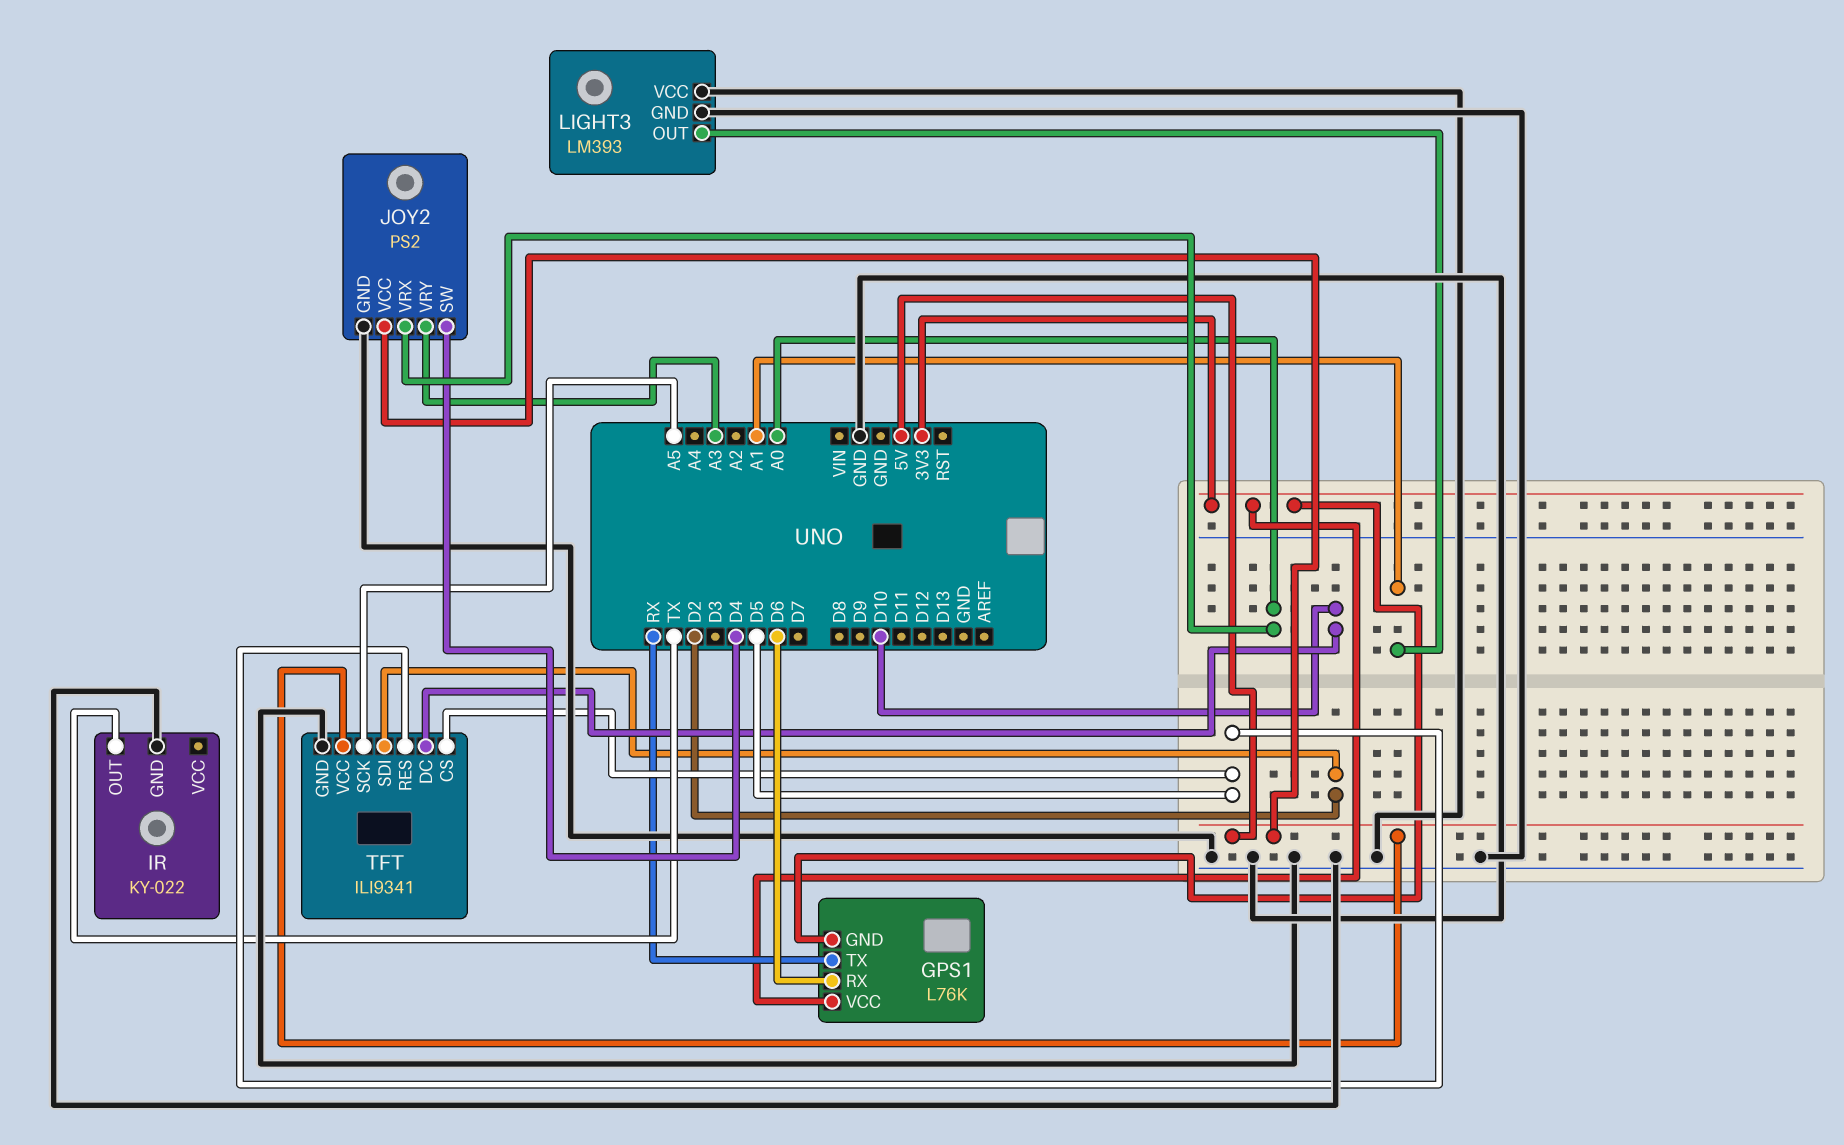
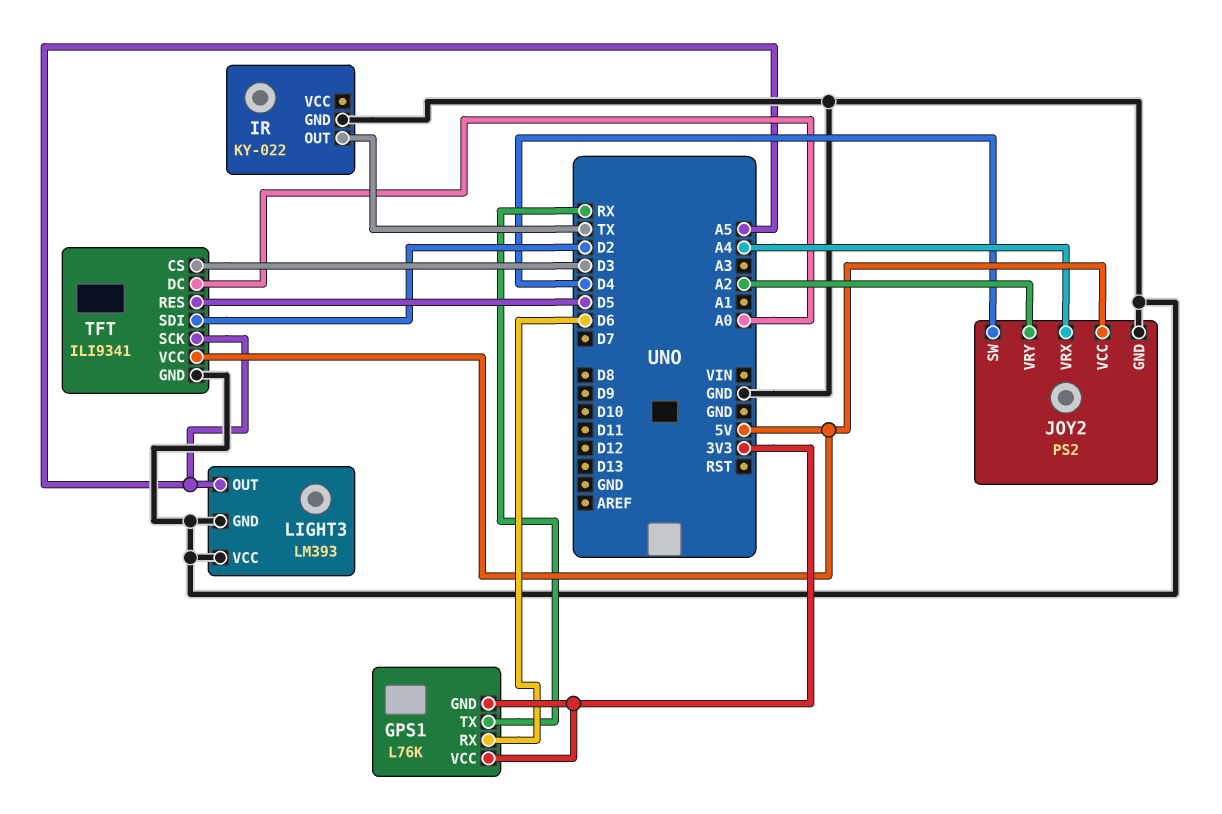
JOY2 pin VRX: A0 -> A4
JOY2 pin VRY: A3 -> A2
LIGHT3 pin OUT: A1 -> A5
TFT pin CS: D5 -> D3
TFT pin DC: D10 -> A0

